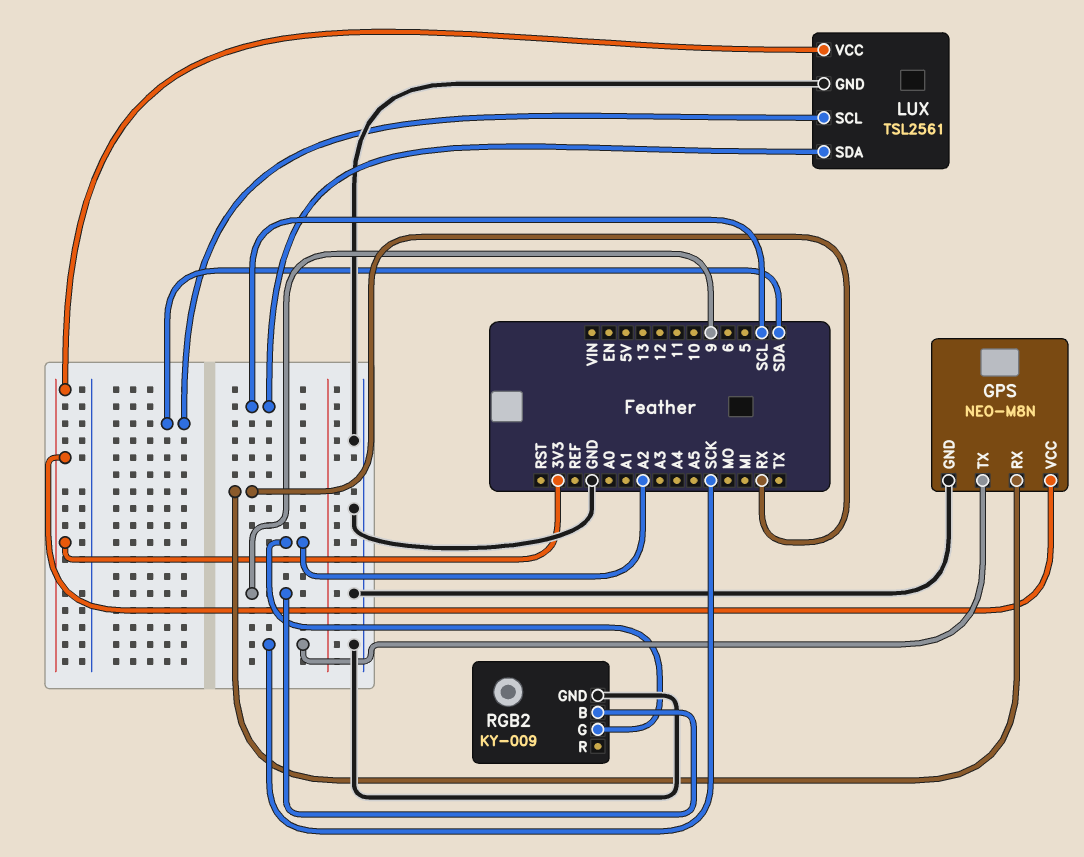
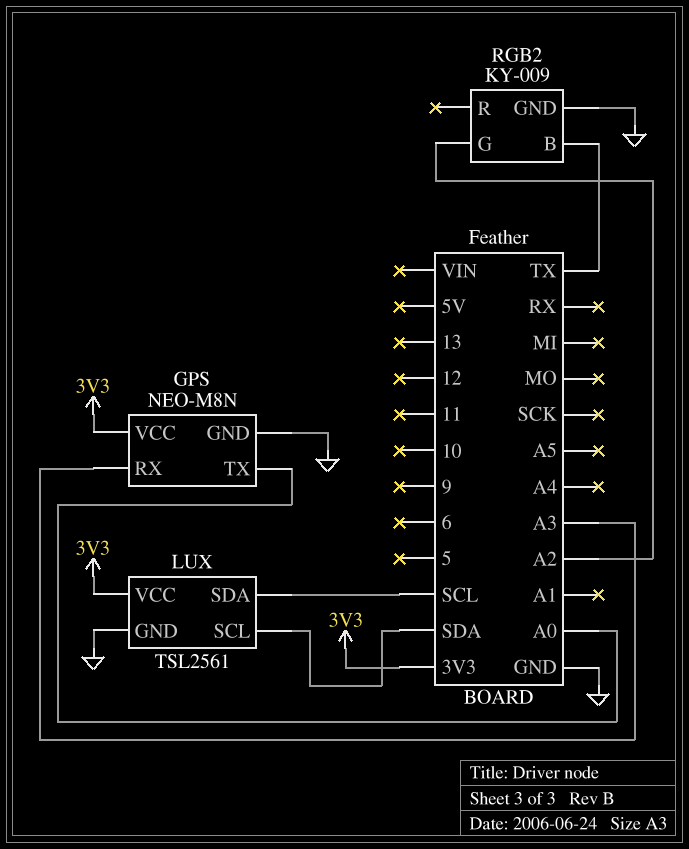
GPS pin RX: RX -> A3
GPS pin TX: SCK -> A0
RGB2 pin B: 9 -> TX

